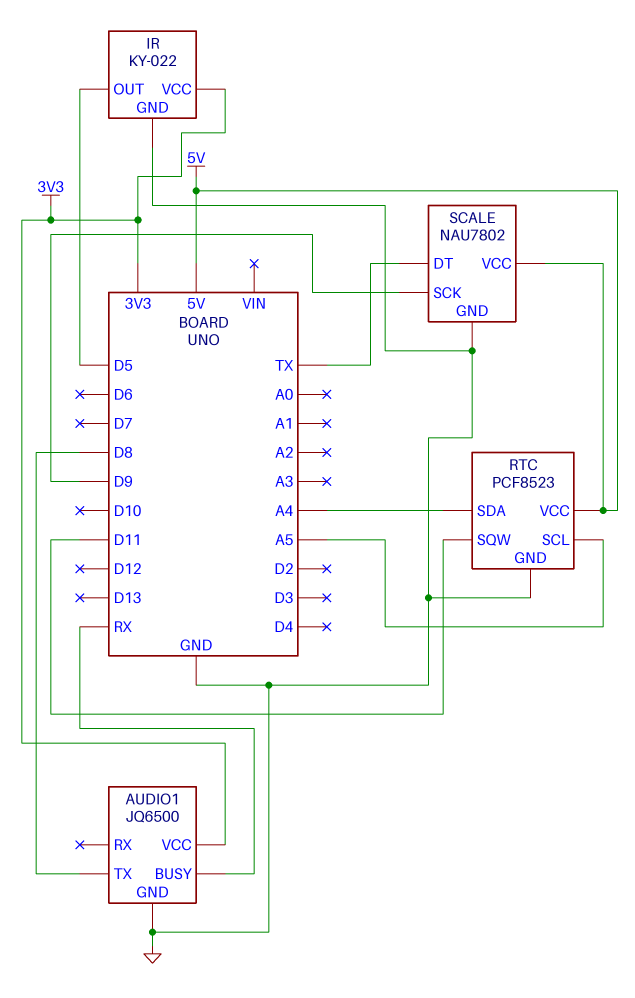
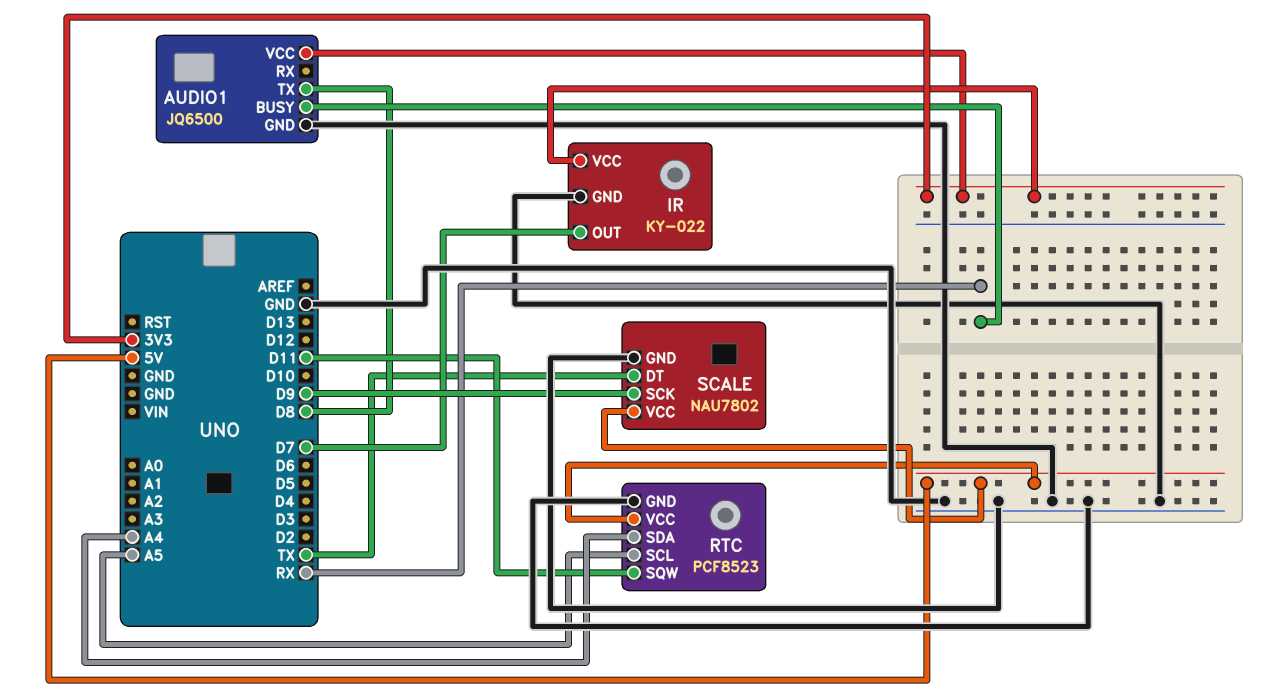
IR pin OUT: D5 -> D7

